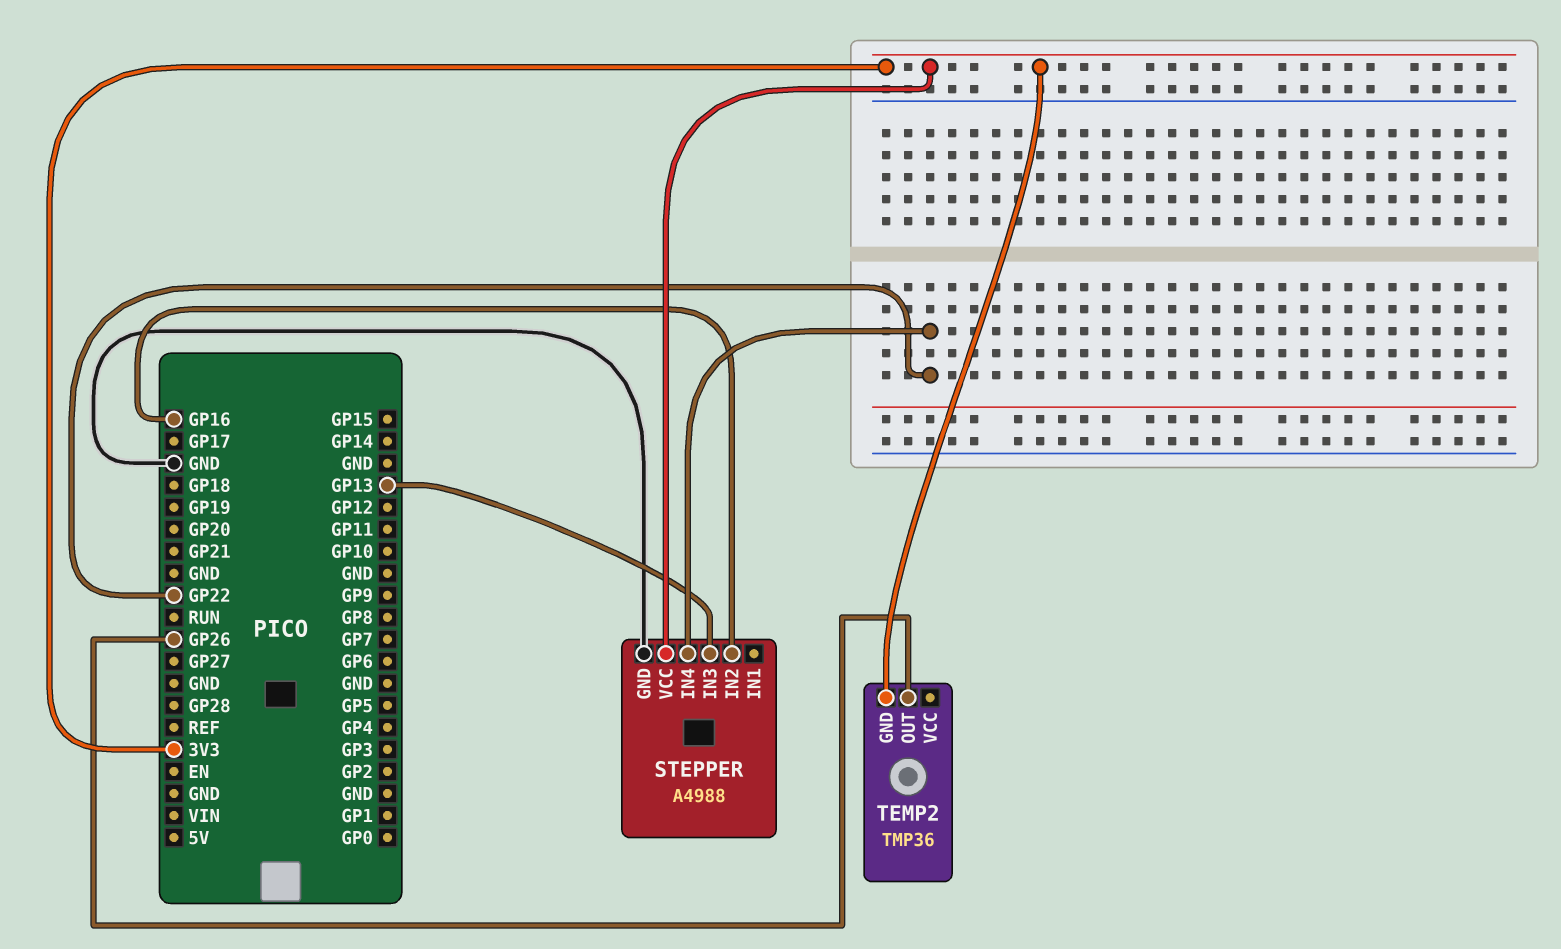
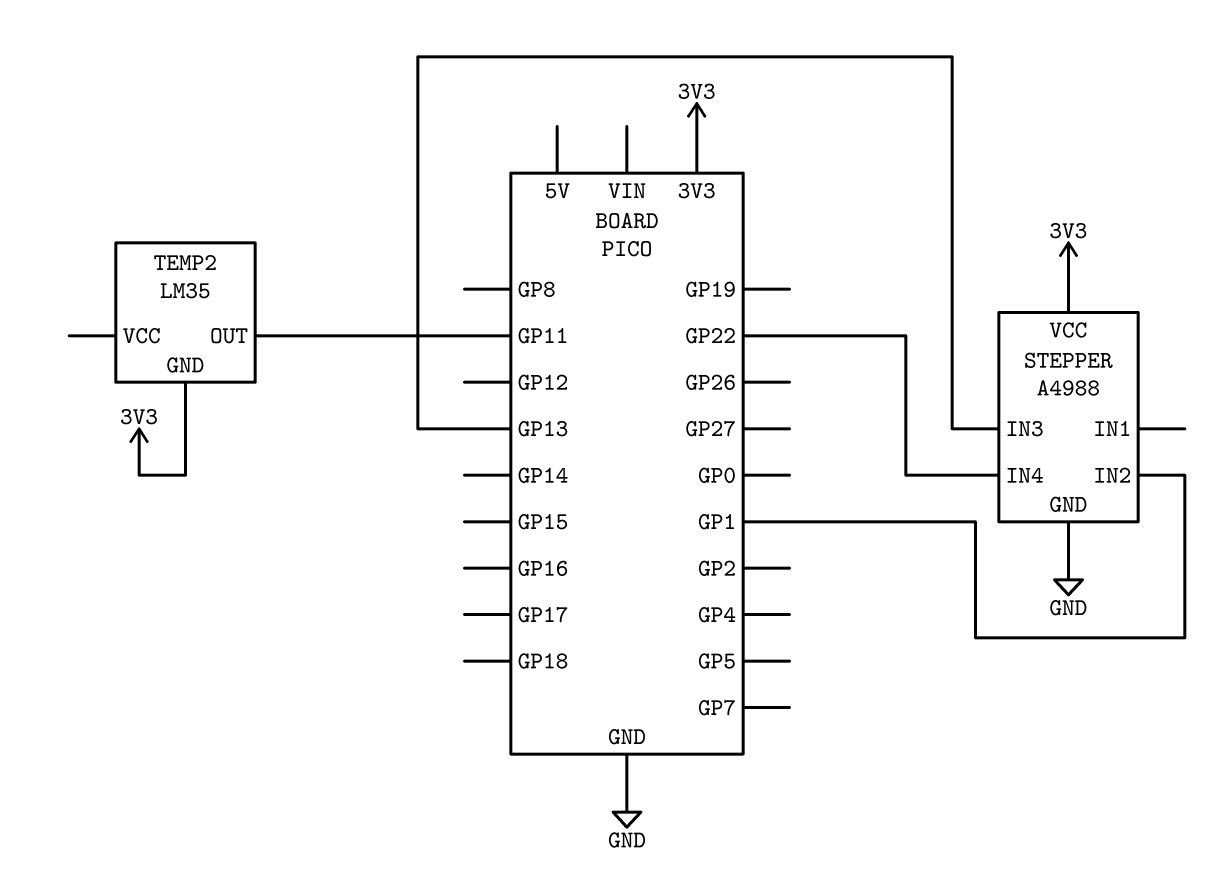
STEPPER pin IN2: GP16 -> GP1
TEMP2: TMP36 -> LM35
TEMP2 pin OUT: GP26 -> GP11

